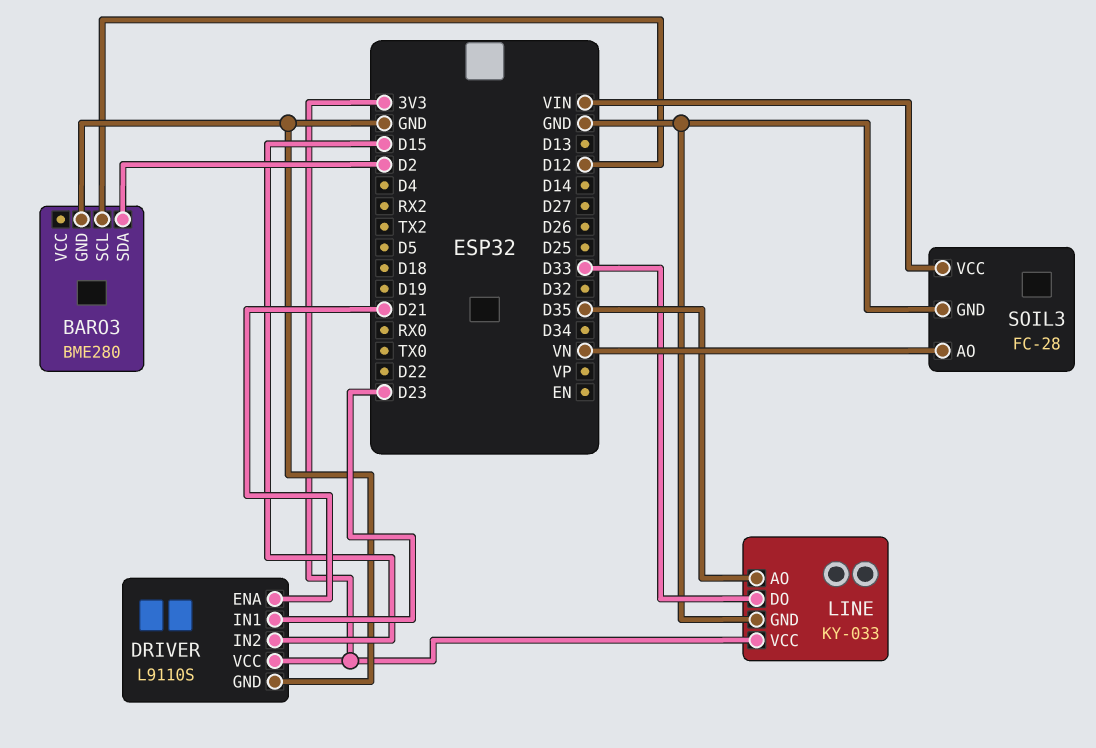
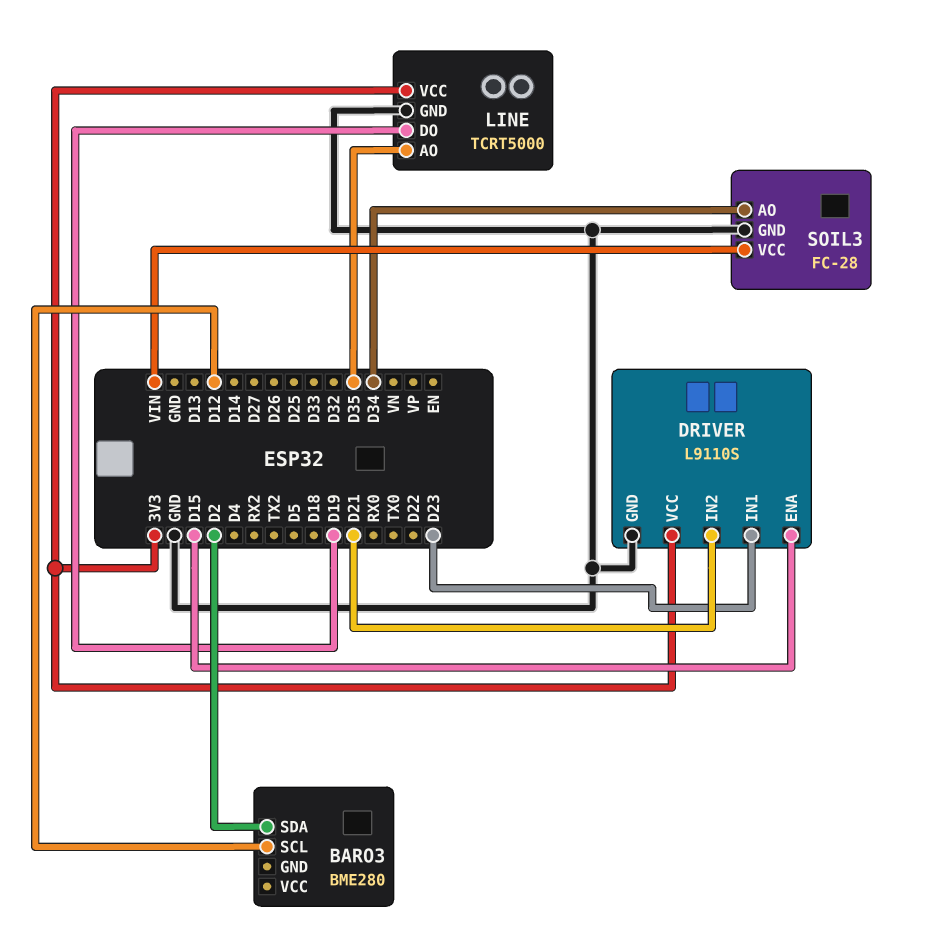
BARO3 pin GND: GND -> none
DRIVER pin ENA: D21 -> D15
DRIVER pin IN2: D15 -> D21
LINE: KY-033 -> TCRT5000
LINE pin DO: D33 -> D19
SOIL3 pin AO: VN -> D34

